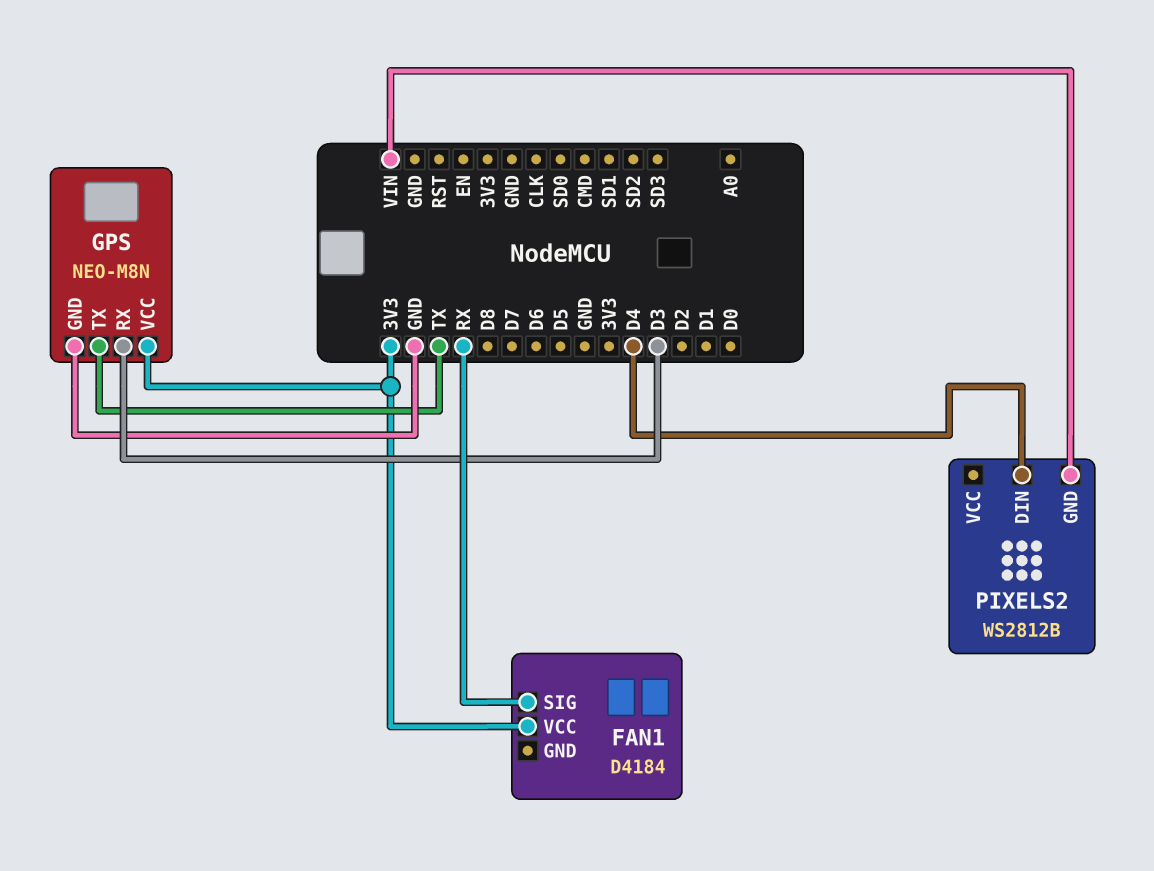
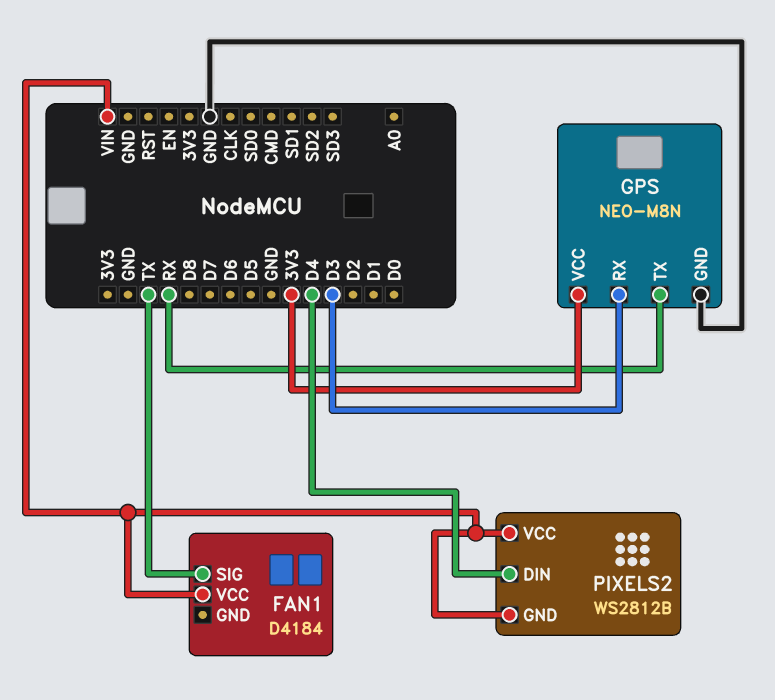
FAN1 pin SIG: RX -> TX
FAN1 pin VCC: 3V3 -> VIN
GPS pin TX: TX -> RX
PIXELS2 pin VCC: none -> VIN

